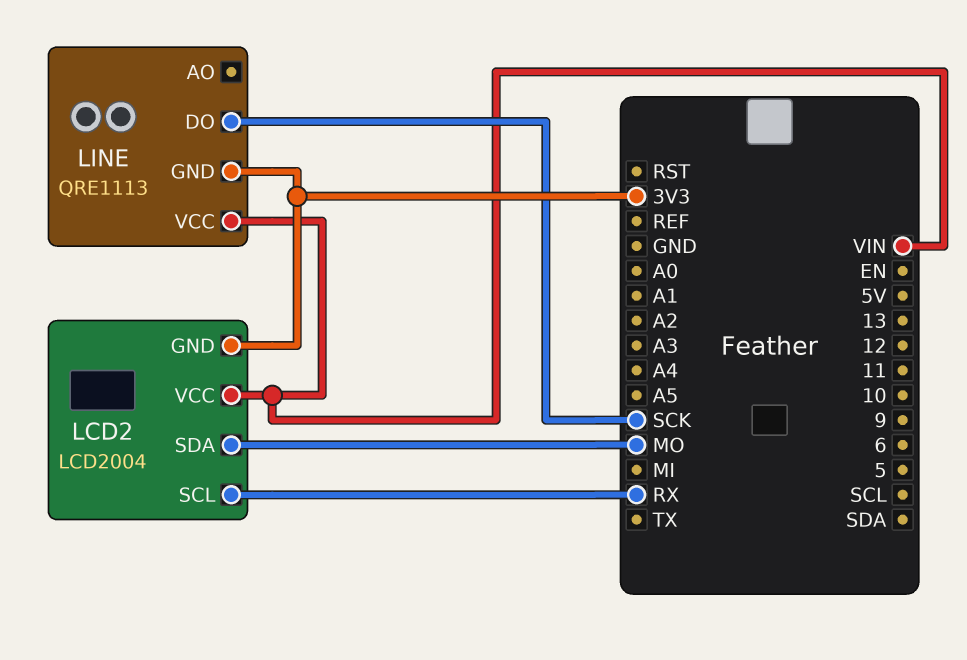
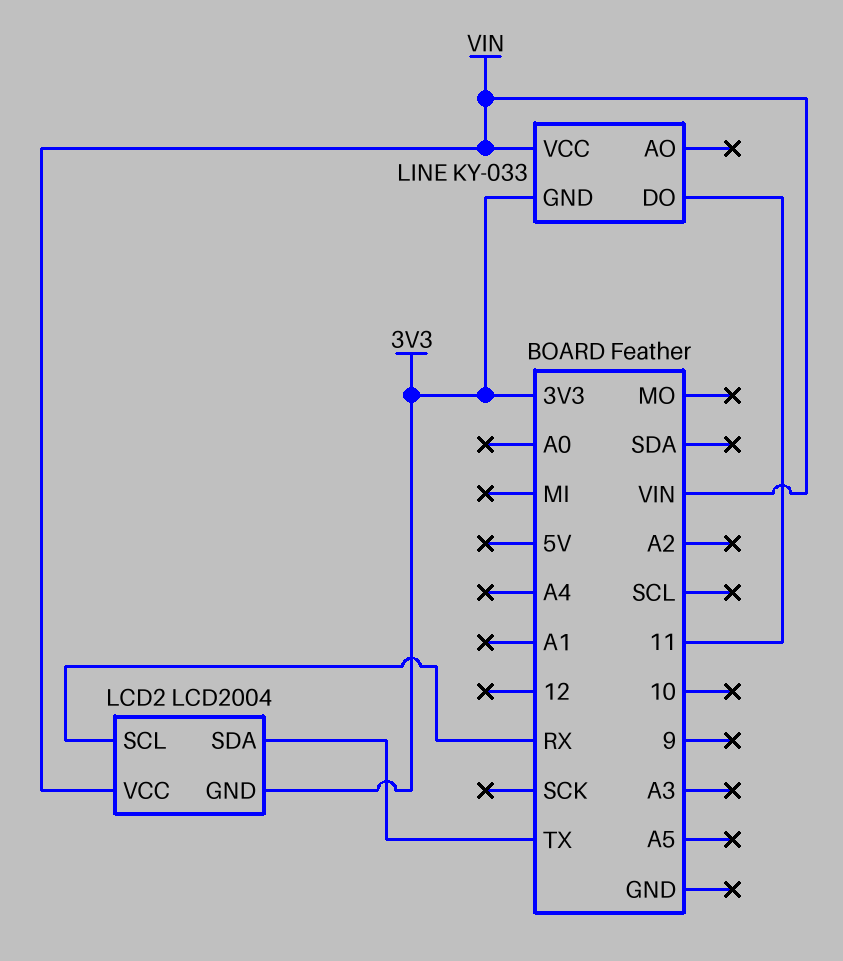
LCD2 pin SDA: MO -> TX
LINE: QRE1113 -> KY-033
LINE pin DO: SCK -> 11

